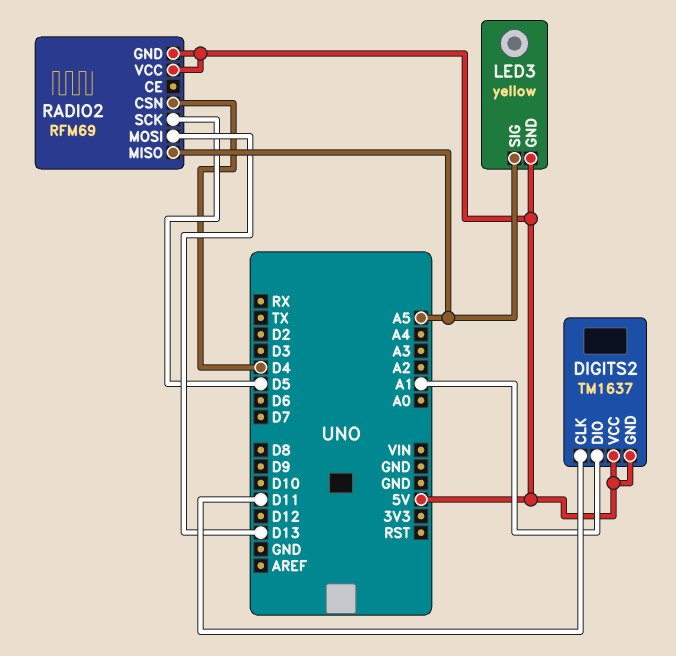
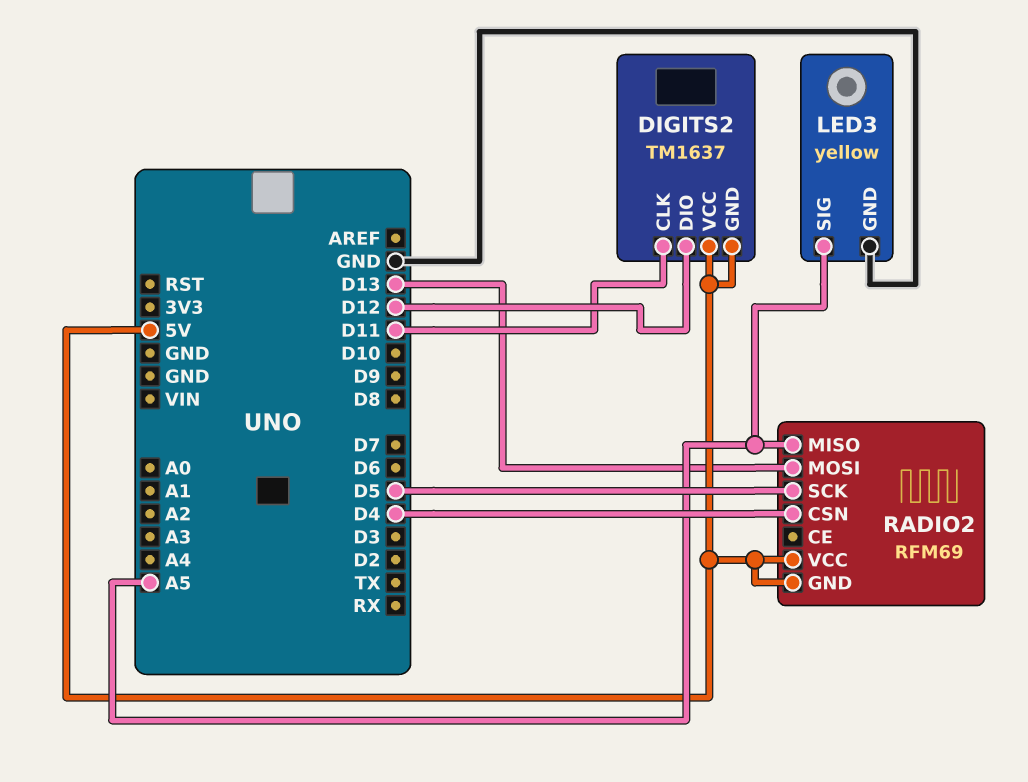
DIGITS2 pin DIO: A1 -> D12
LED3 pin GND: 5V -> GND

